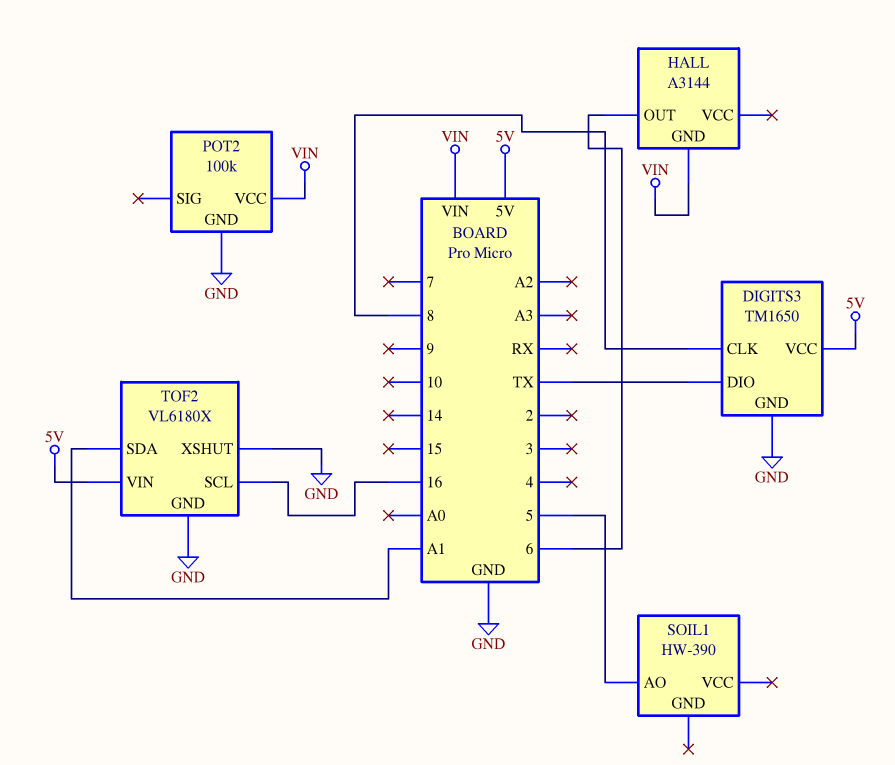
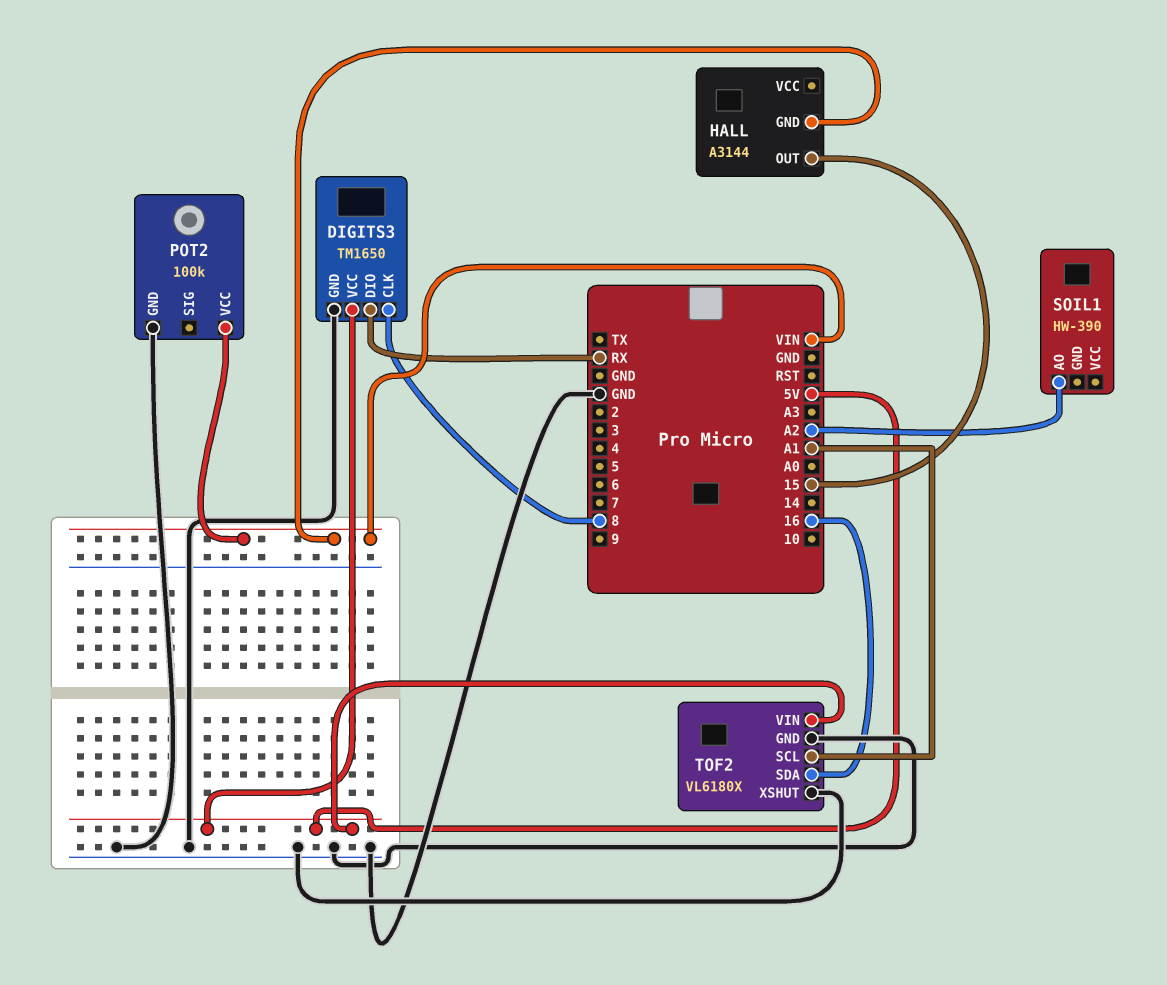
DIGITS3 pin DIO: TX -> RX
HALL pin OUT: 6 -> 15
SOIL1 pin AO: 5 -> A2
TOF2 pin SCL: 16 -> A1
TOF2 pin SDA: A1 -> 16

